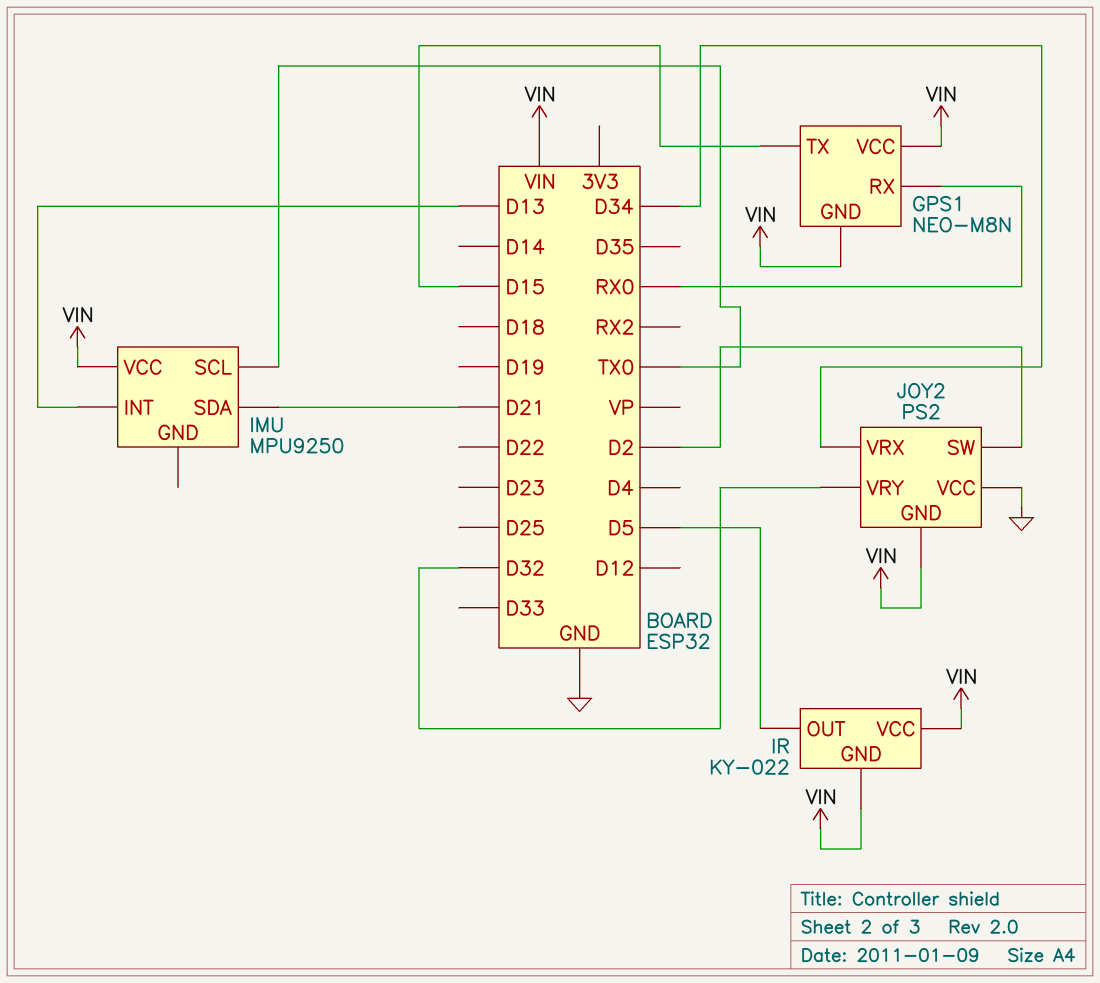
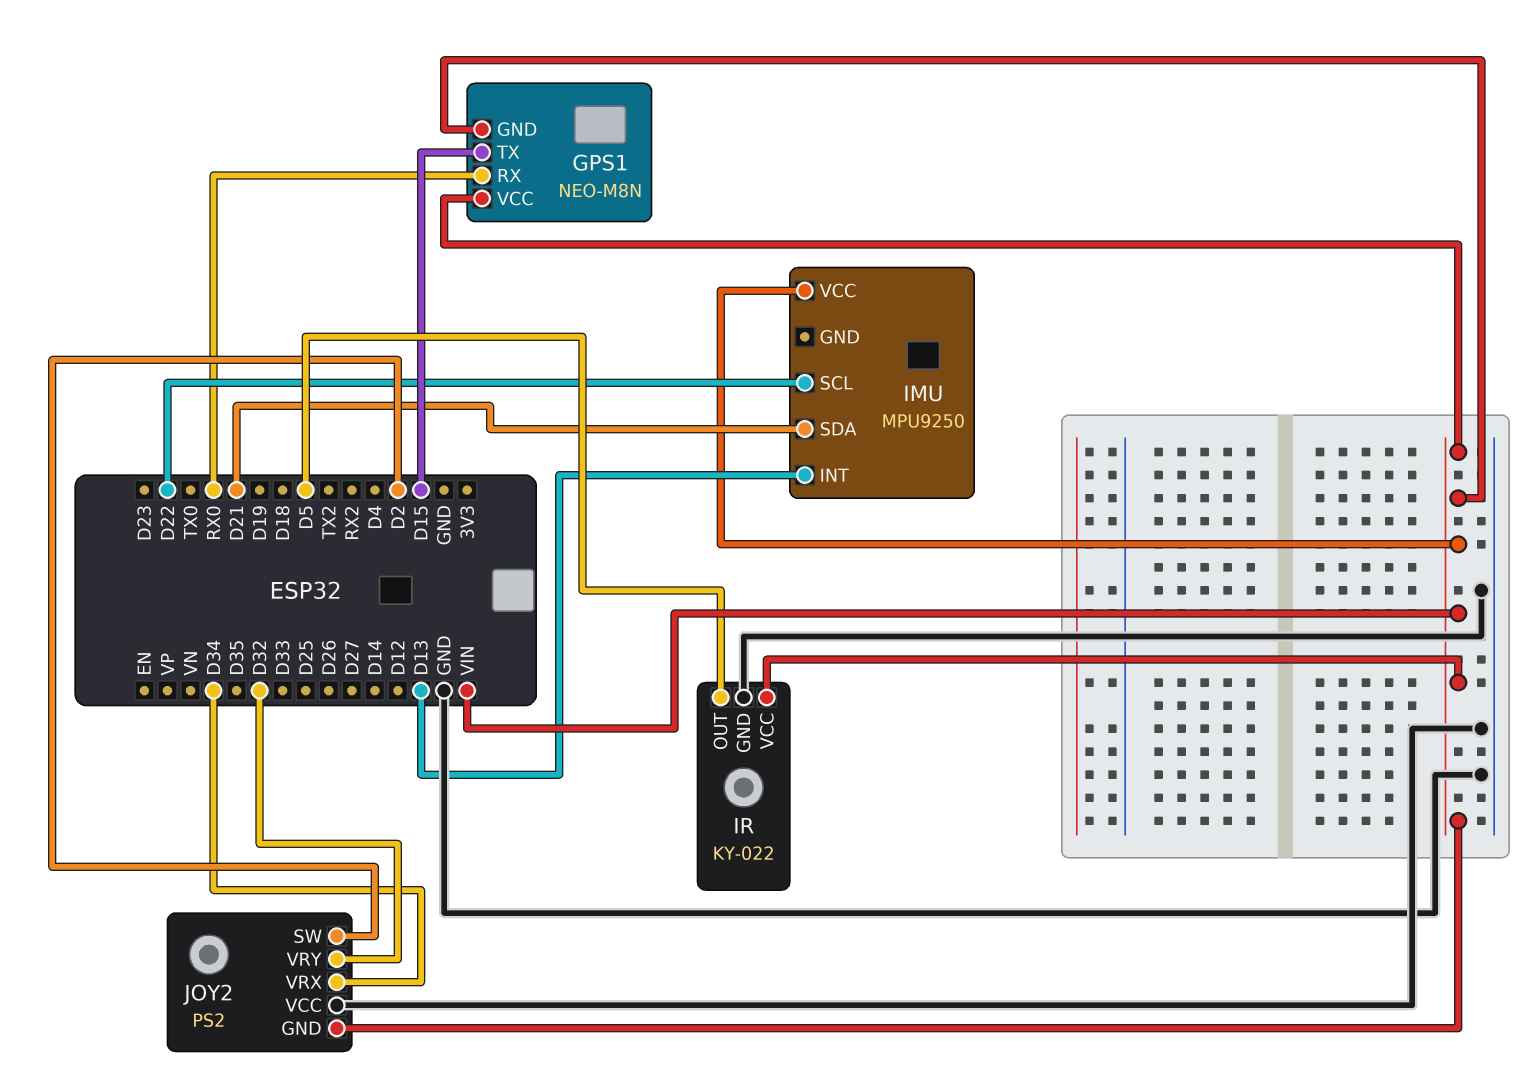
IMU pin SCL: TX0 -> D22
IR pin GND: VIN -> GND

